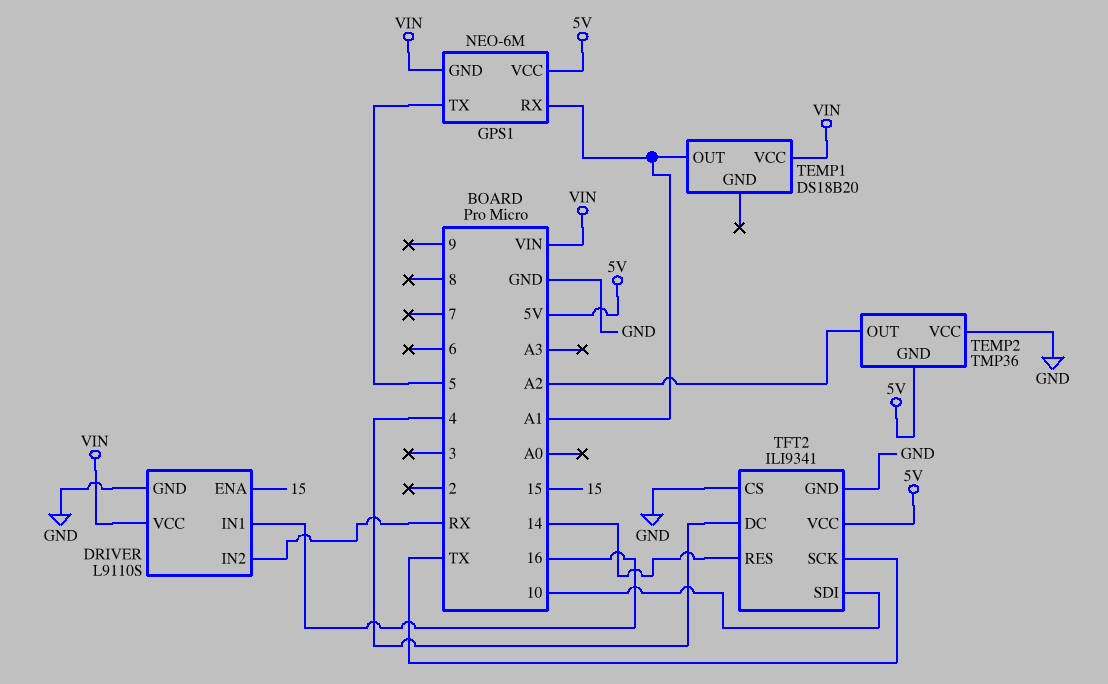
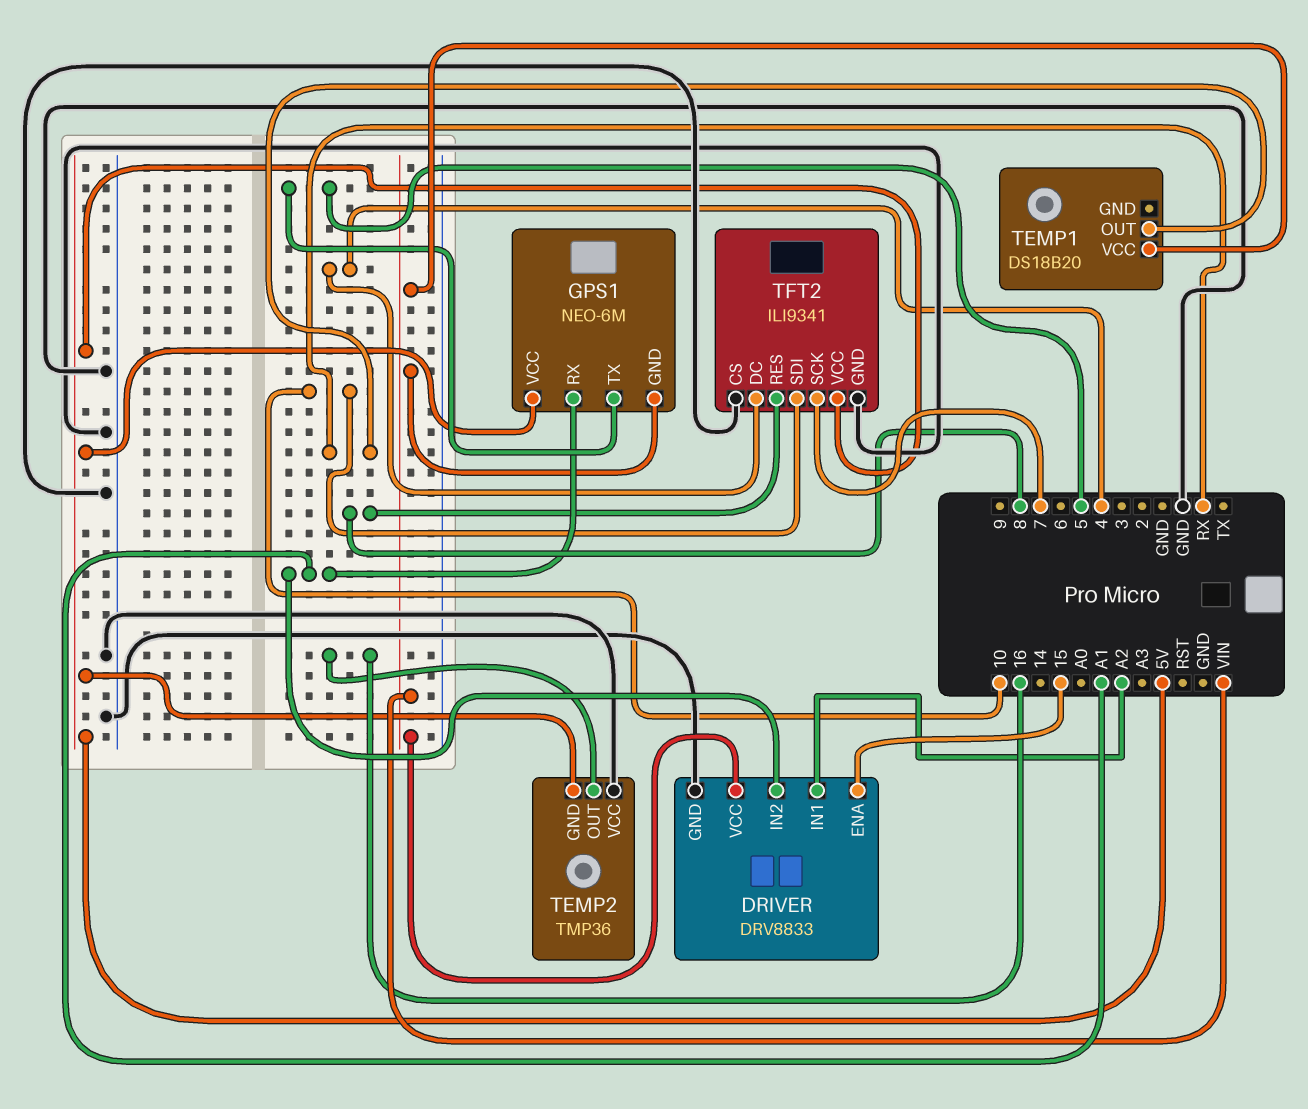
DRIVER: L9110S -> DRV8833
DRIVER pin IN1: 16 -> A2
DRIVER pin IN2: RX -> A1
TEMP1 pin OUT: A1 -> RX
TEMP2 pin OUT: A2 -> 16
TFT2 pin RES: 14 -> 8
TFT2 pin SCK: TX -> 7

